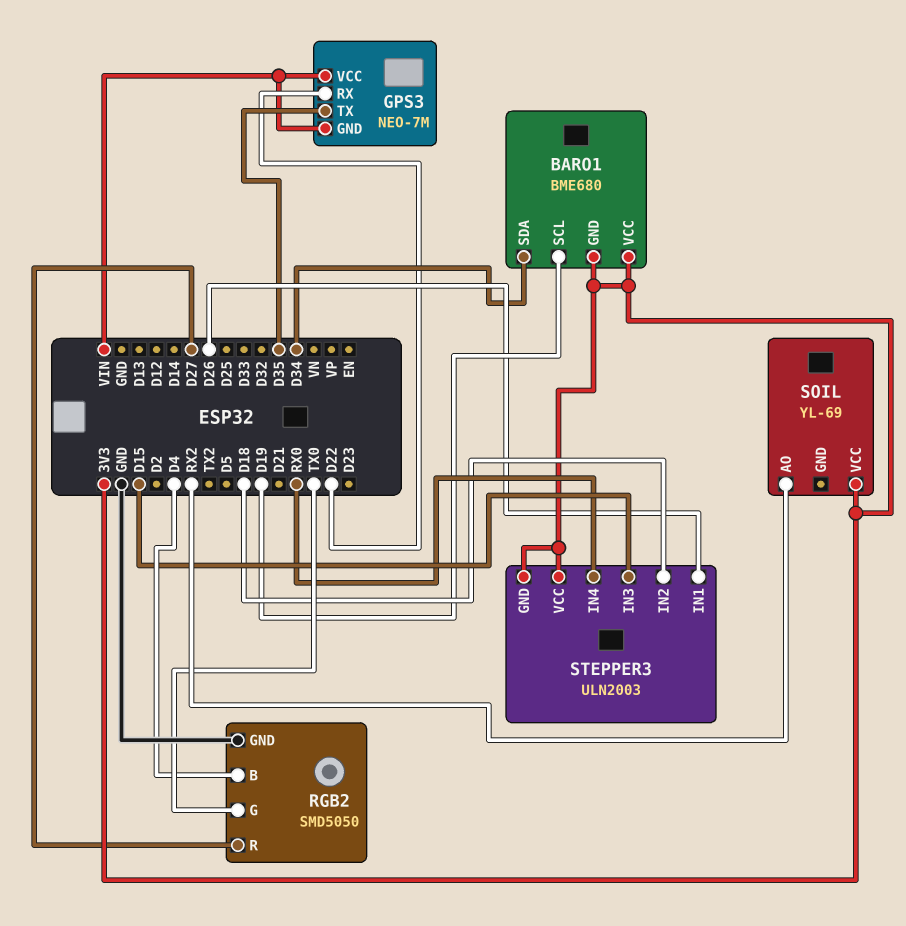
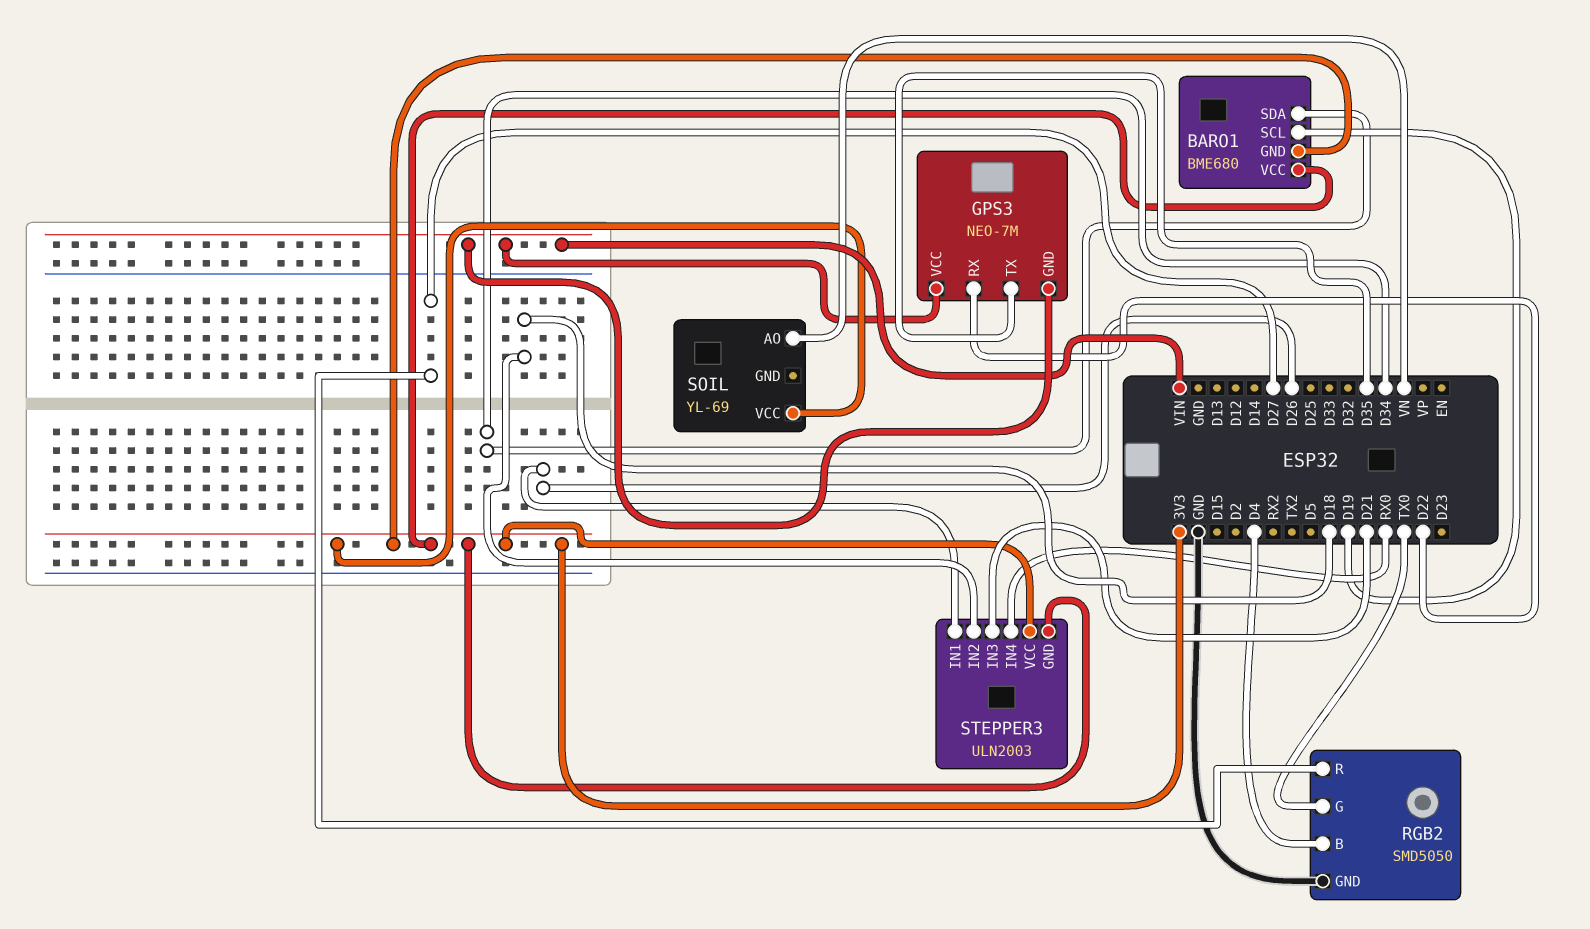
SOIL pin AO: RX2 -> VN
STEPPER3 pin IN3: D15 -> D21

